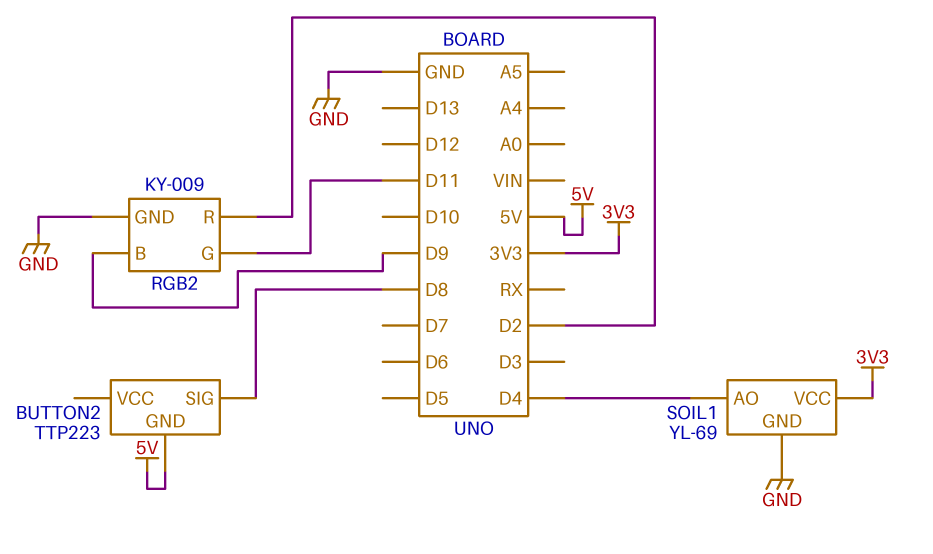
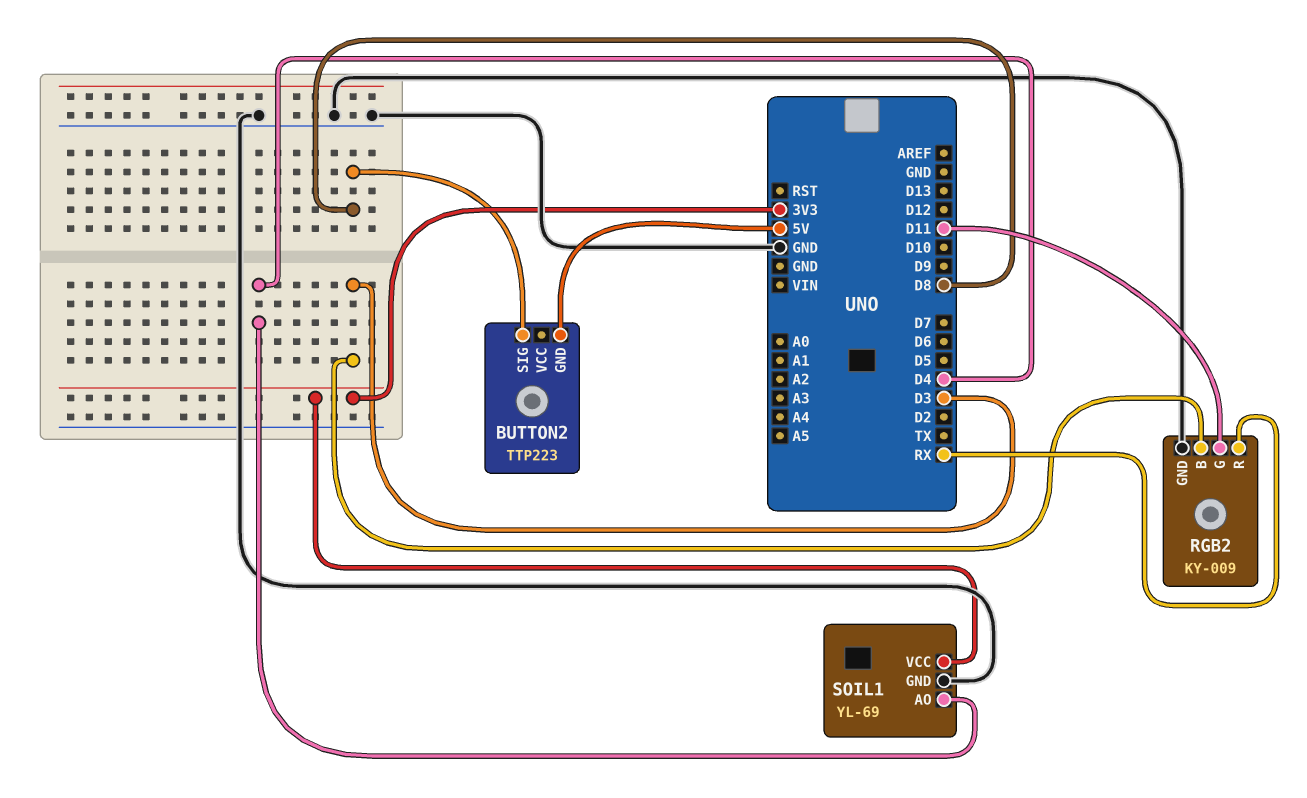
RGB2 pin B: D9 -> D3
RGB2 pin R: D2 -> RX

